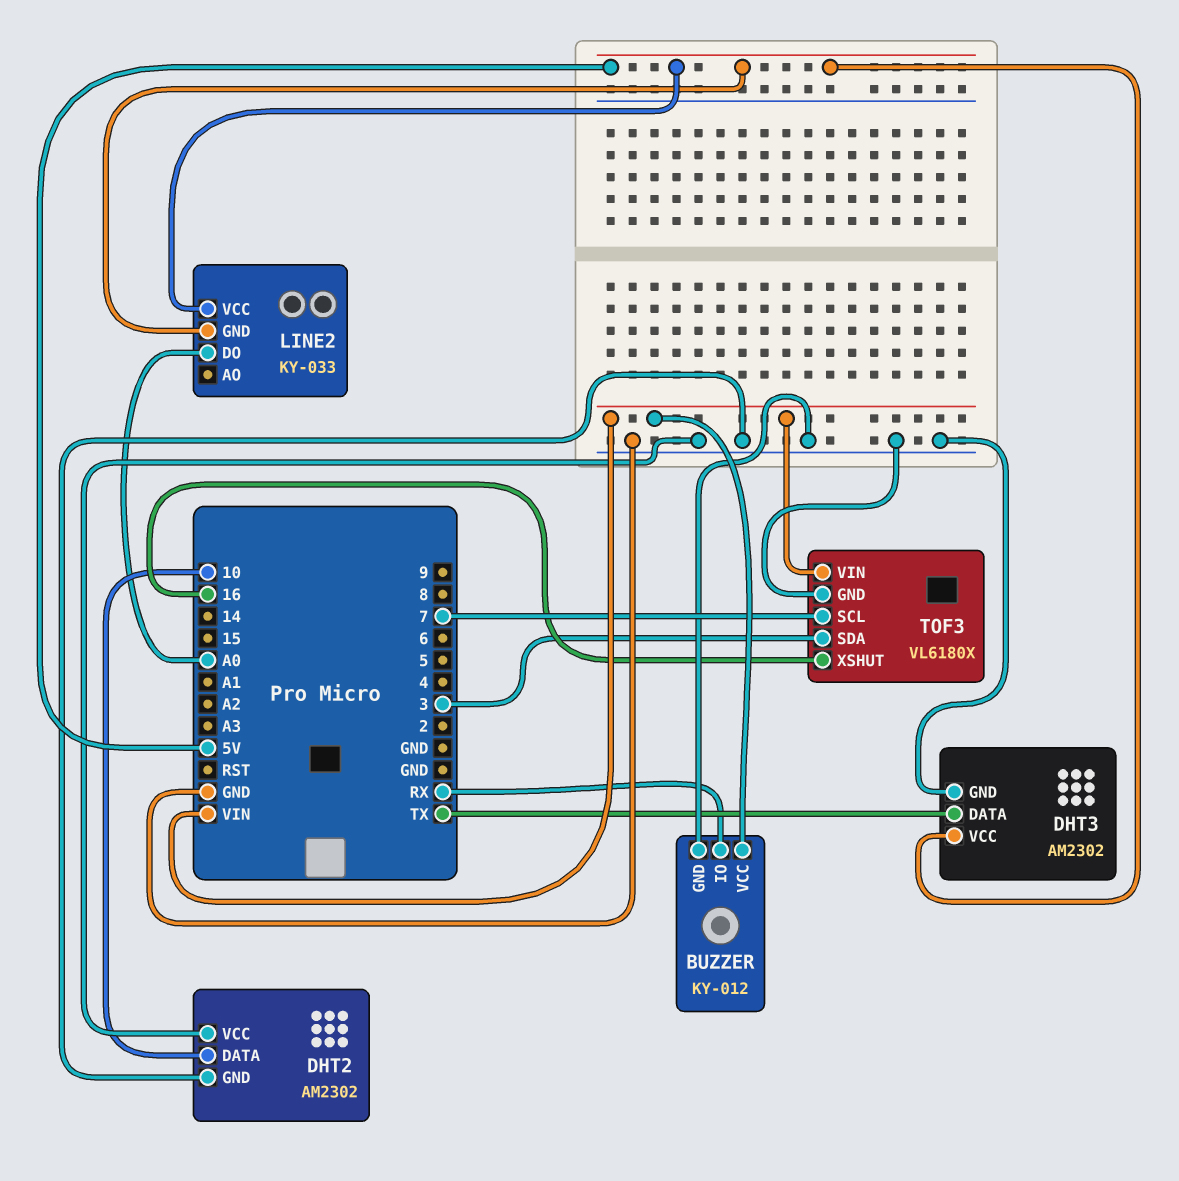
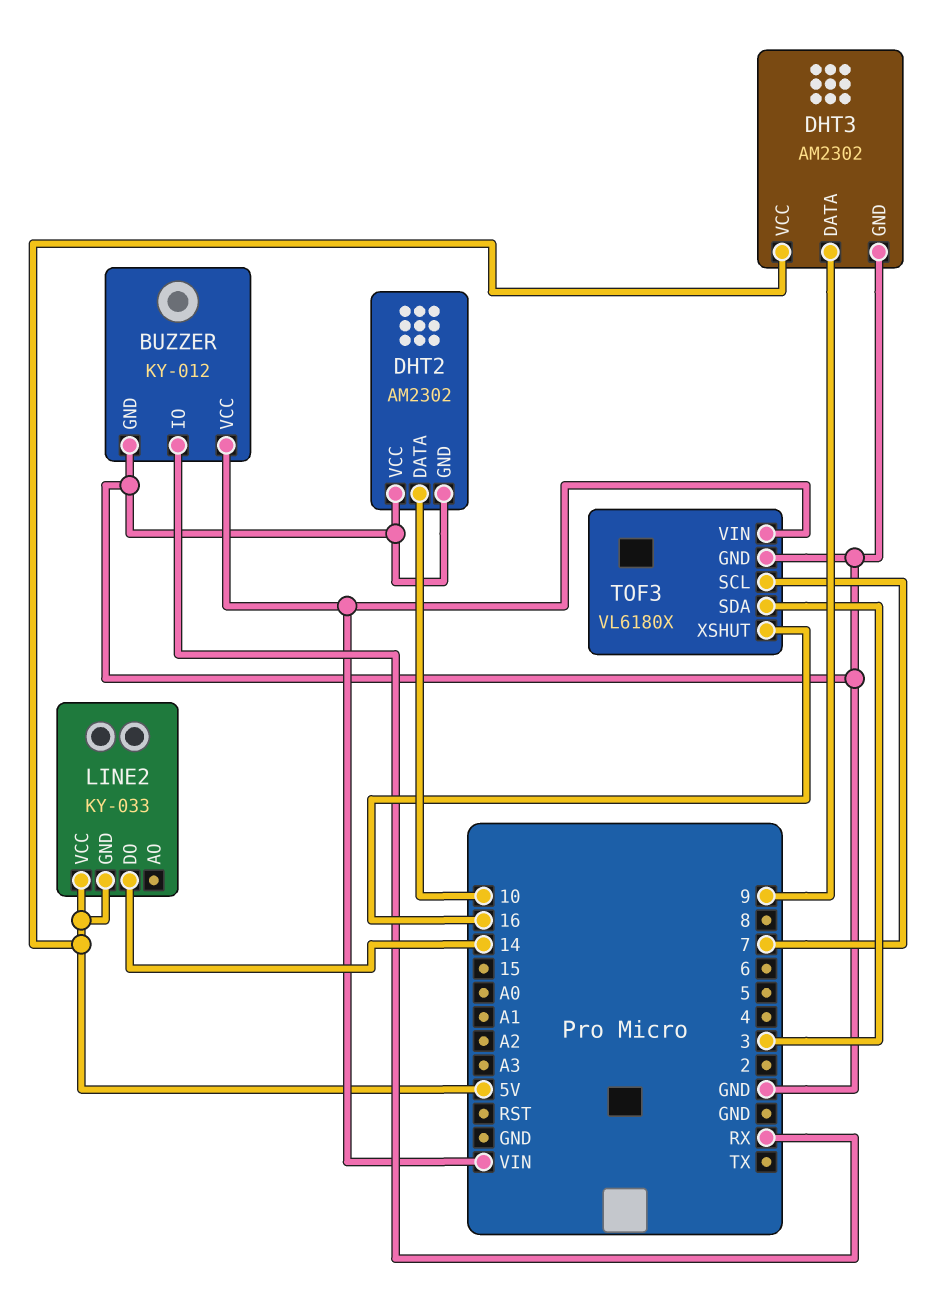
DHT3 pin DATA: TX -> 9
LINE2 pin DO: A0 -> 14

